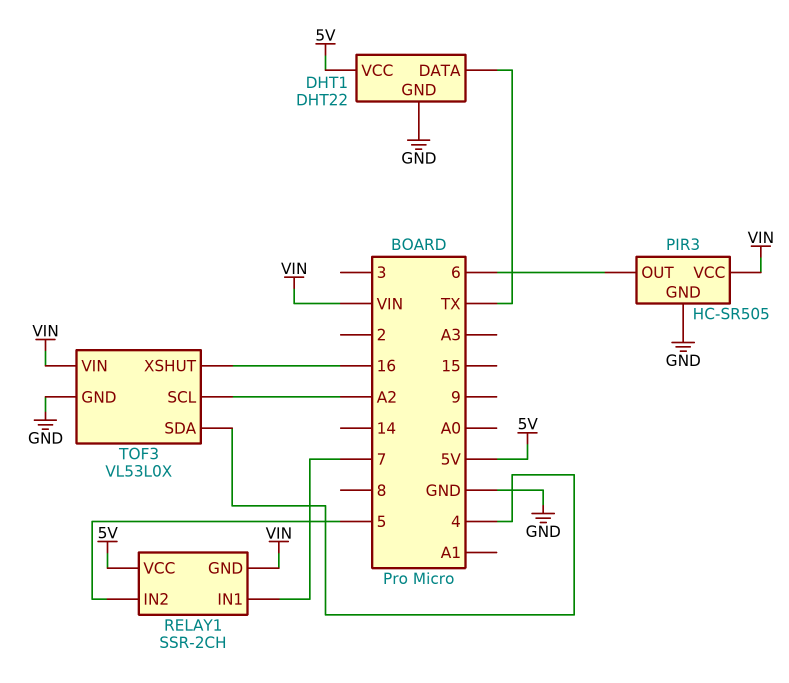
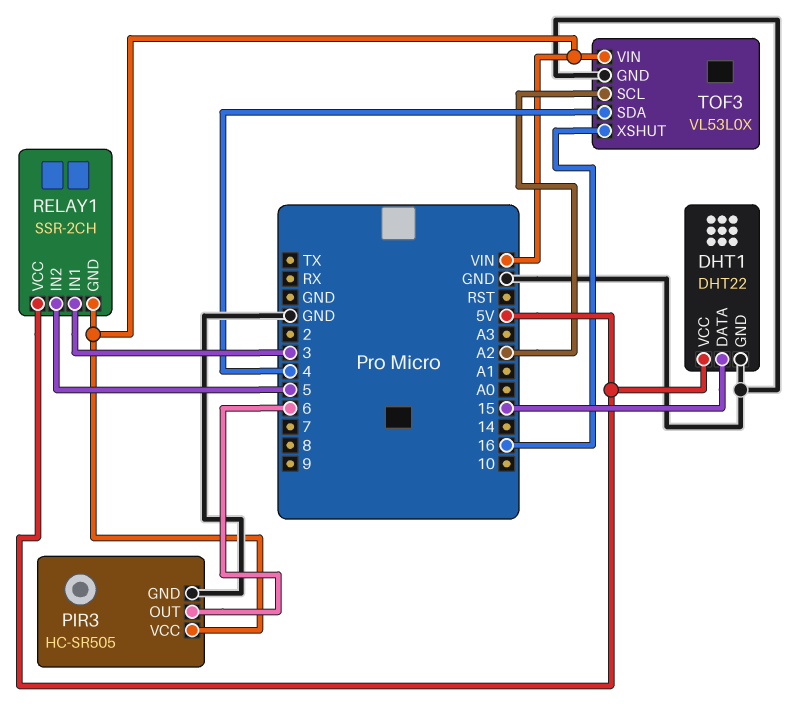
DHT1 pin DATA: TX -> 15
RELAY1 pin IN1: 7 -> 3

